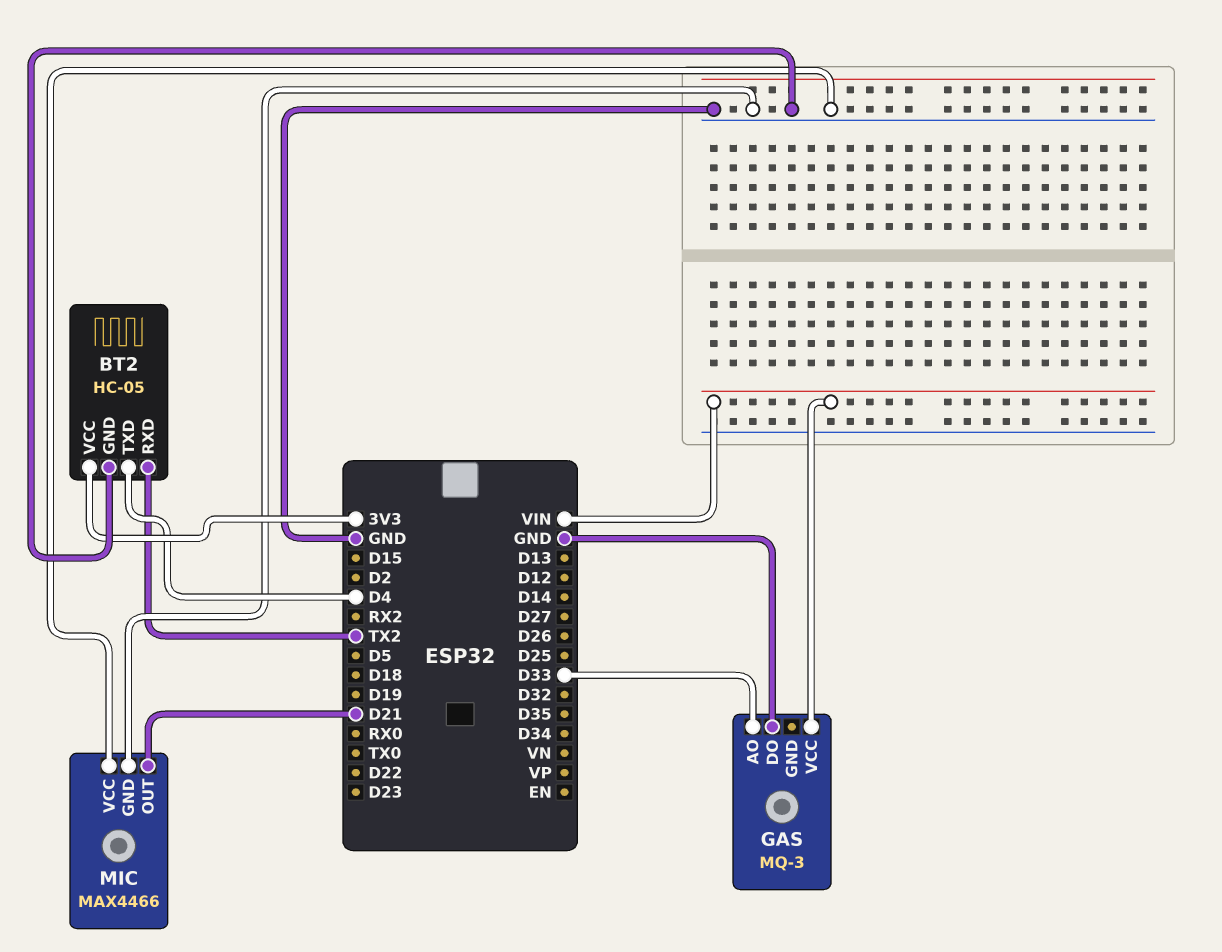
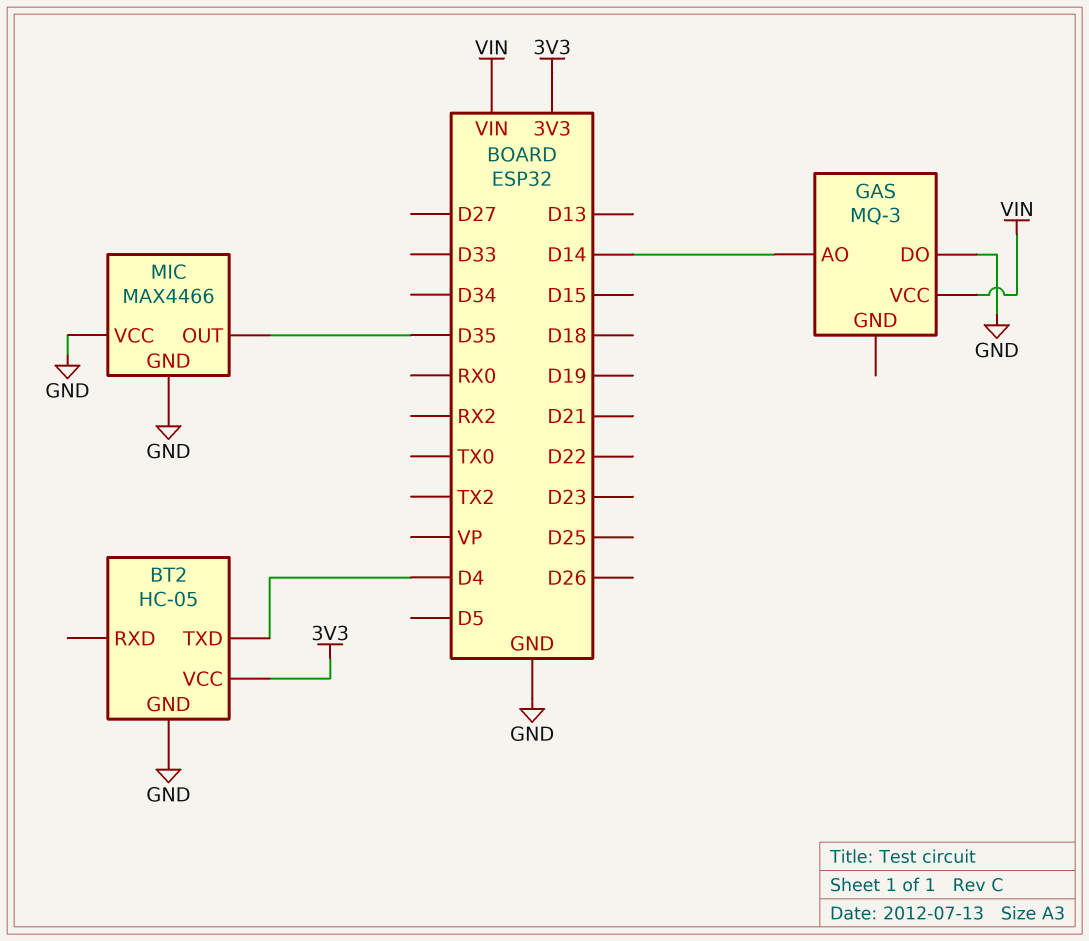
BT2 pin RXD: TX2 -> none
GAS pin AO: D33 -> D14
MIC pin OUT: D21 -> D35

